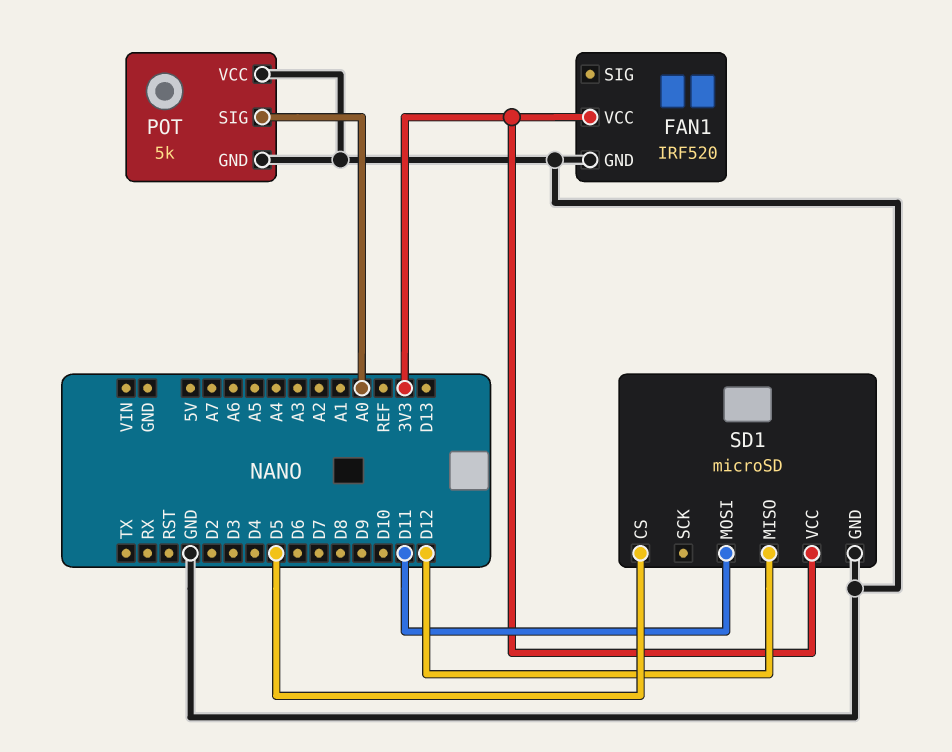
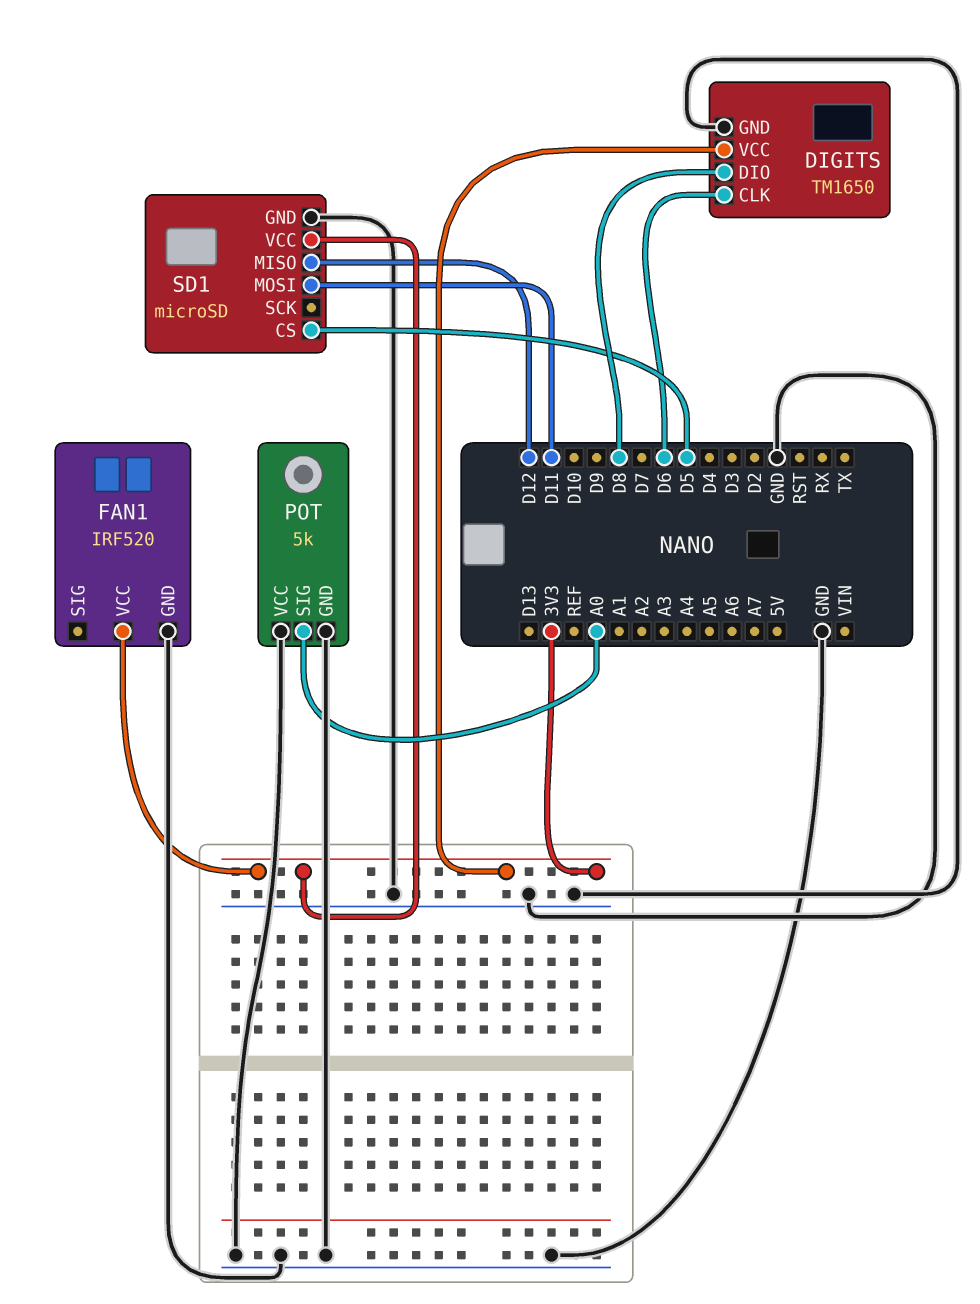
DIGITS: none -> TM1650
DIGITS pin CLK: none -> D6
DIGITS pin DIO: none -> D8
DIGITS pin GND: none -> GND
DIGITS pin VCC: none -> 3V3

